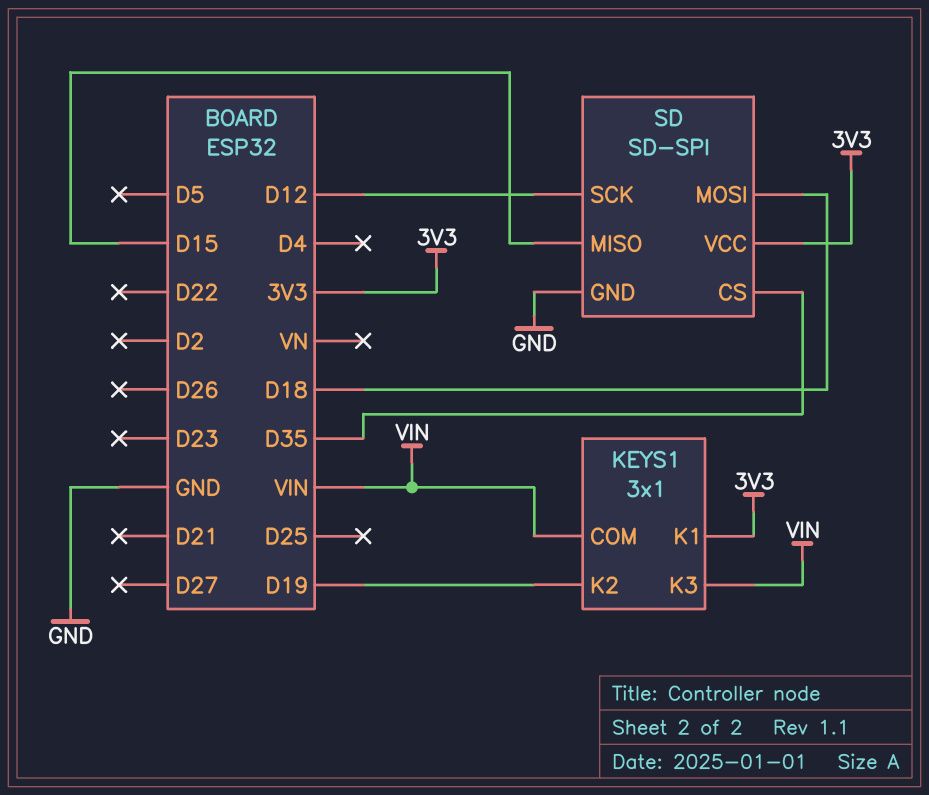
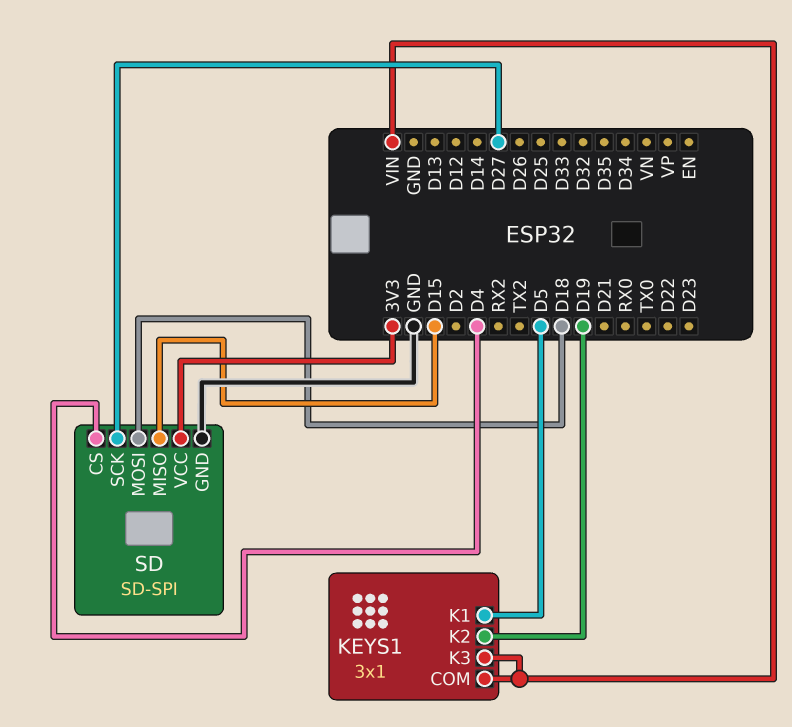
KEYS1 pin K1: 3V3 -> D5
SD pin CS: D35 -> D4
SD pin SCK: D12 -> D27

